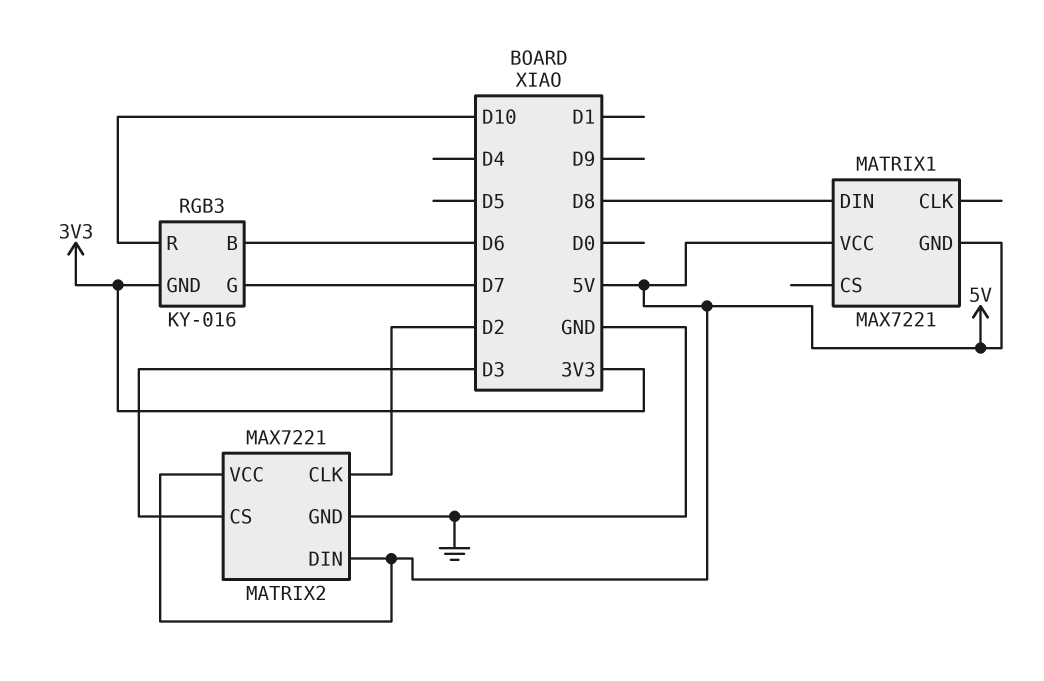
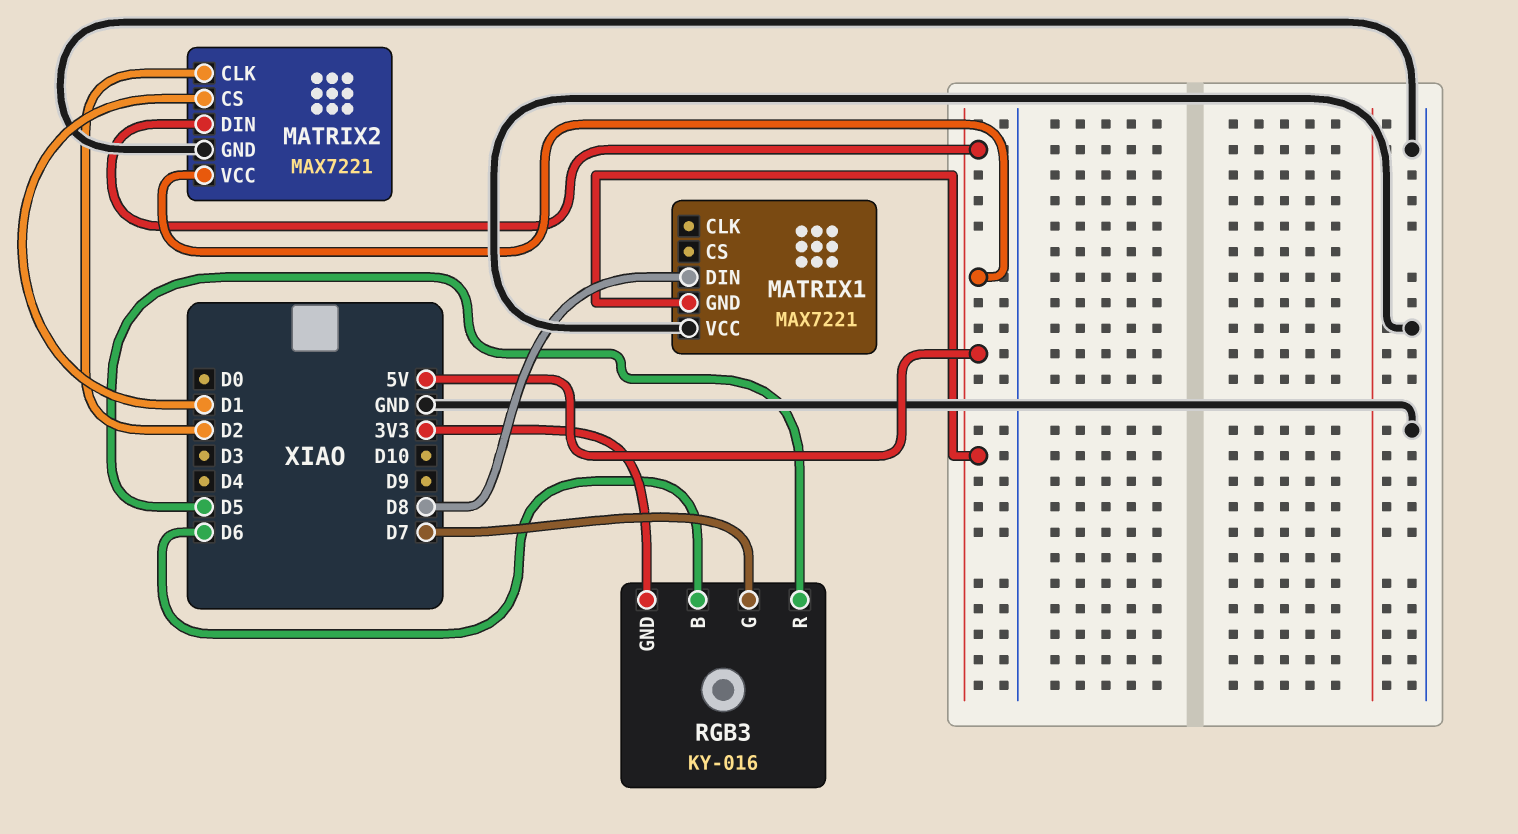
MATRIX1 pin VCC: 5V -> GND
MATRIX2 pin CS: D3 -> D1
RGB3 pin R: D10 -> D5

